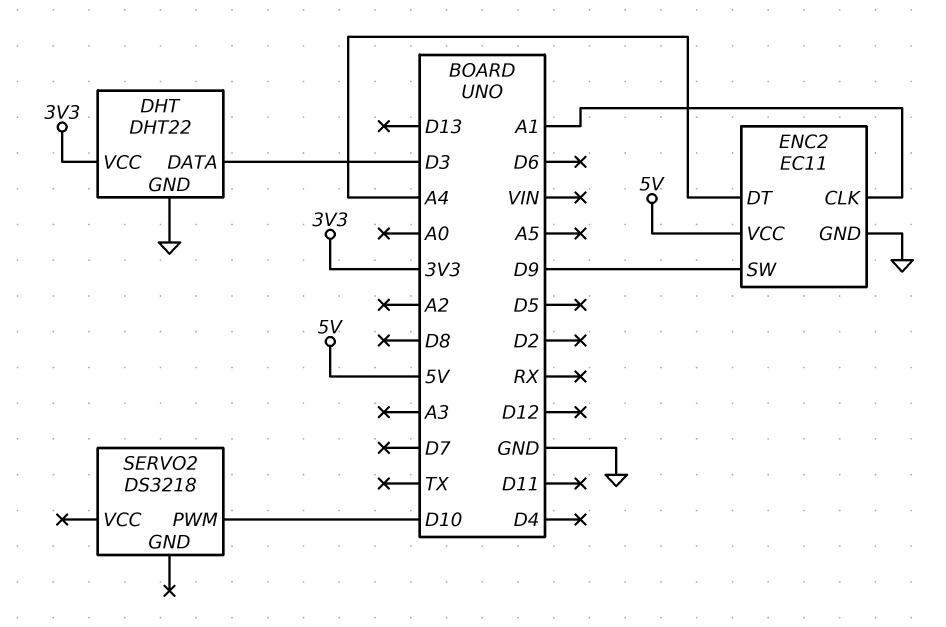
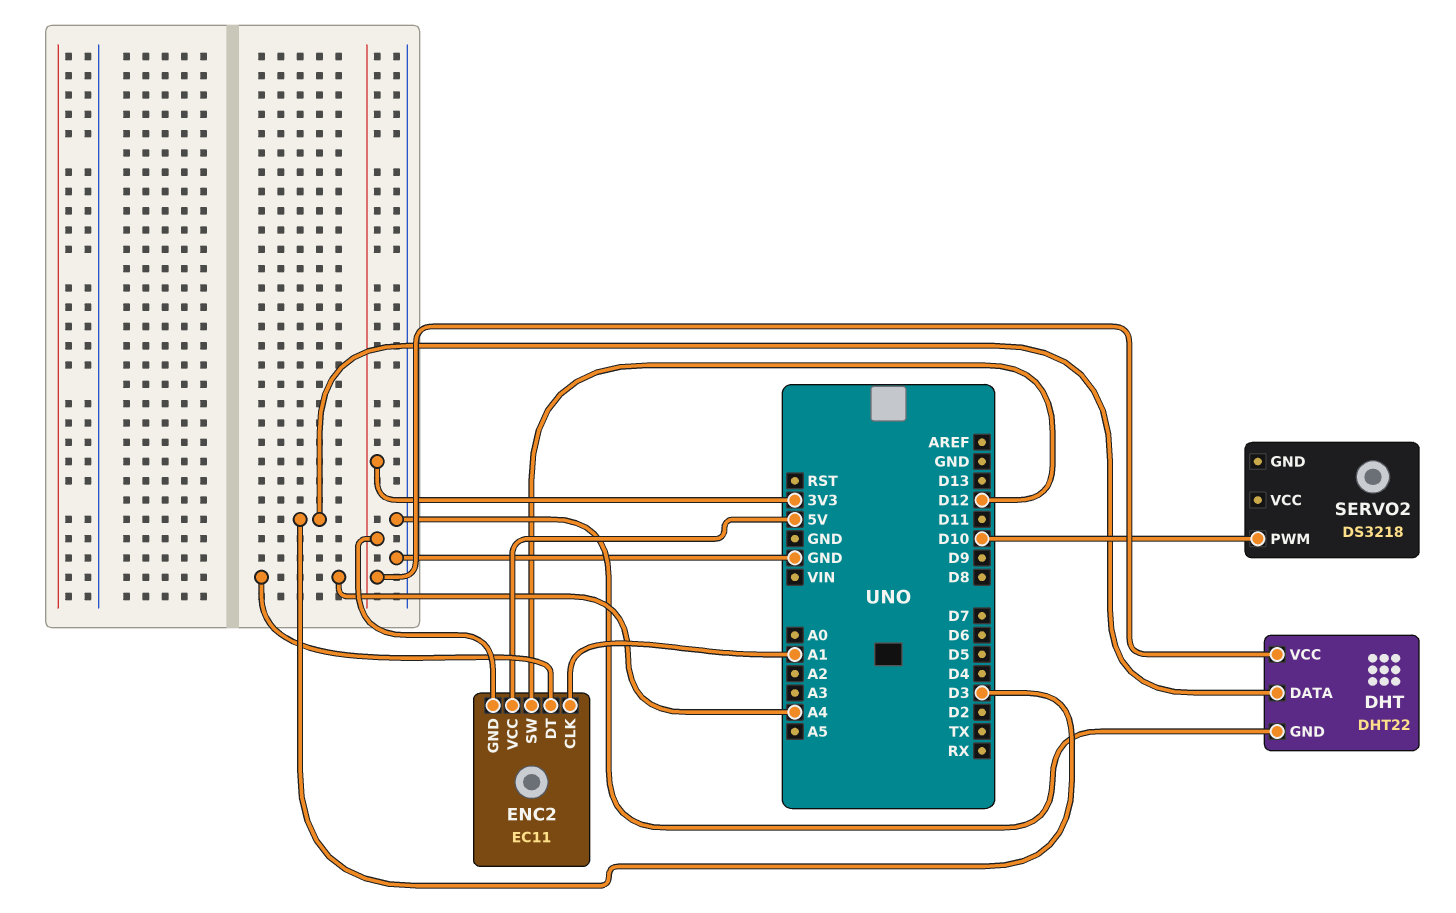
ENC2 pin GND: GND -> 3V3
ENC2 pin SW: D9 -> D12

